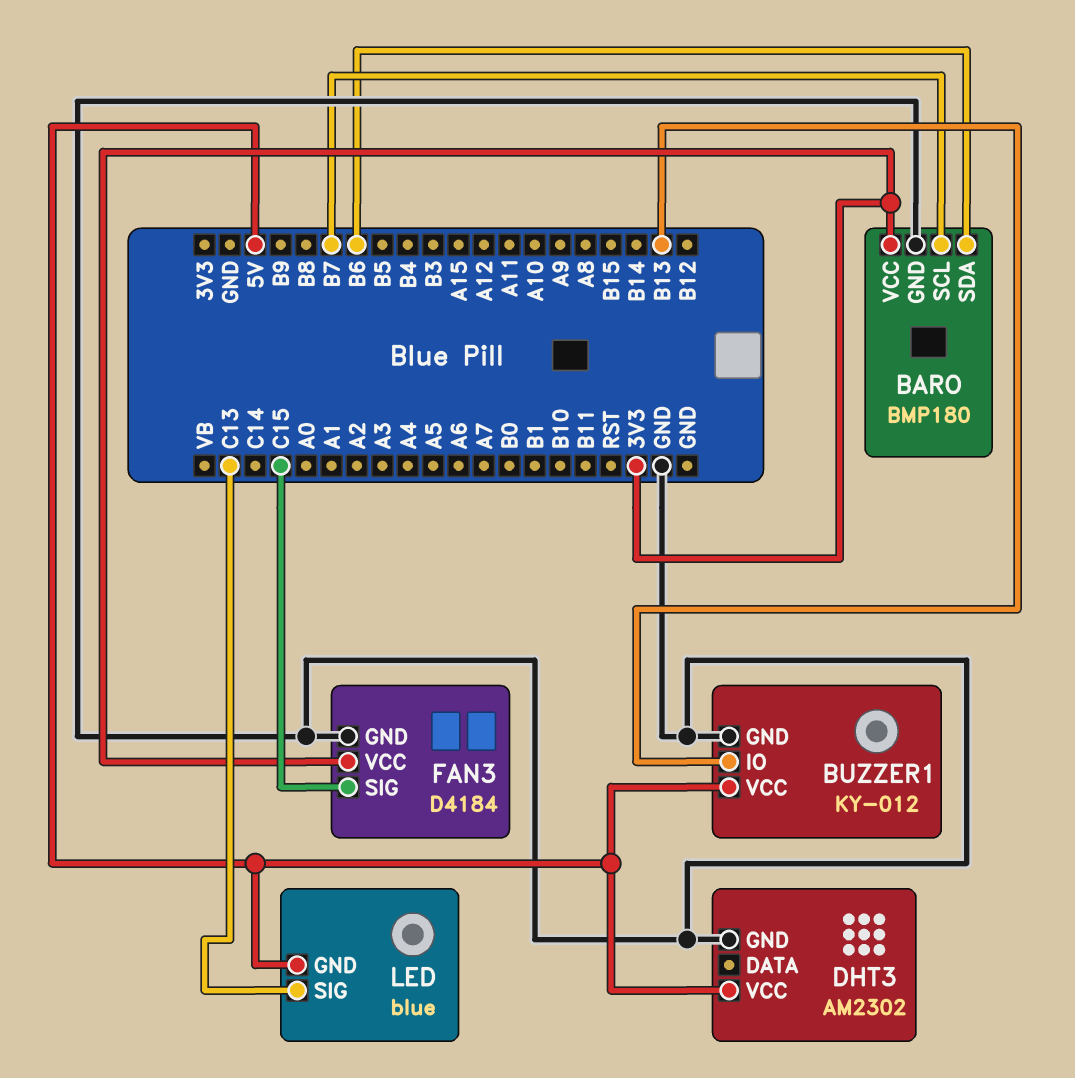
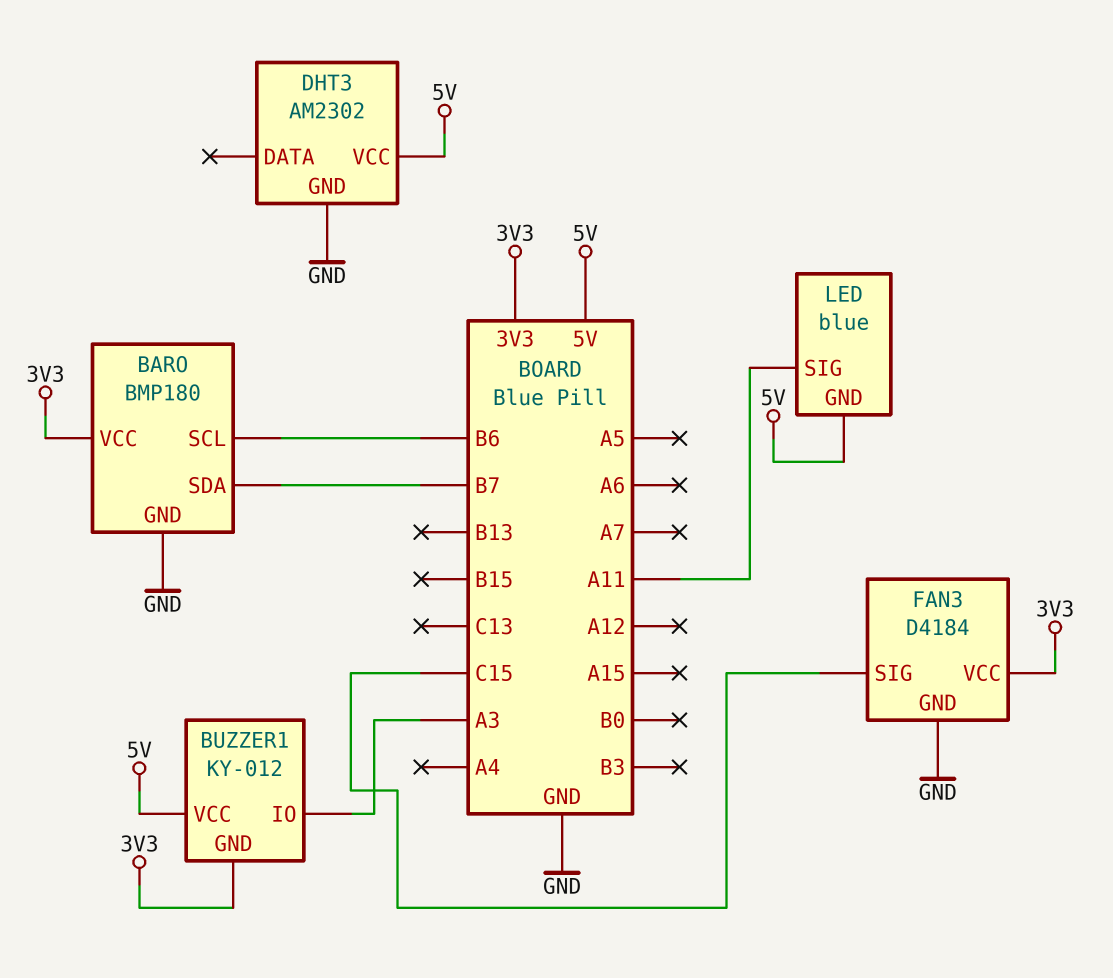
BARO pin SCL: B7 -> B6
BARO pin SDA: B6 -> B7
BUZZER1 pin GND: GND -> 3V3
BUZZER1 pin IO: B13 -> A3
LED pin SIG: C13 -> A11

